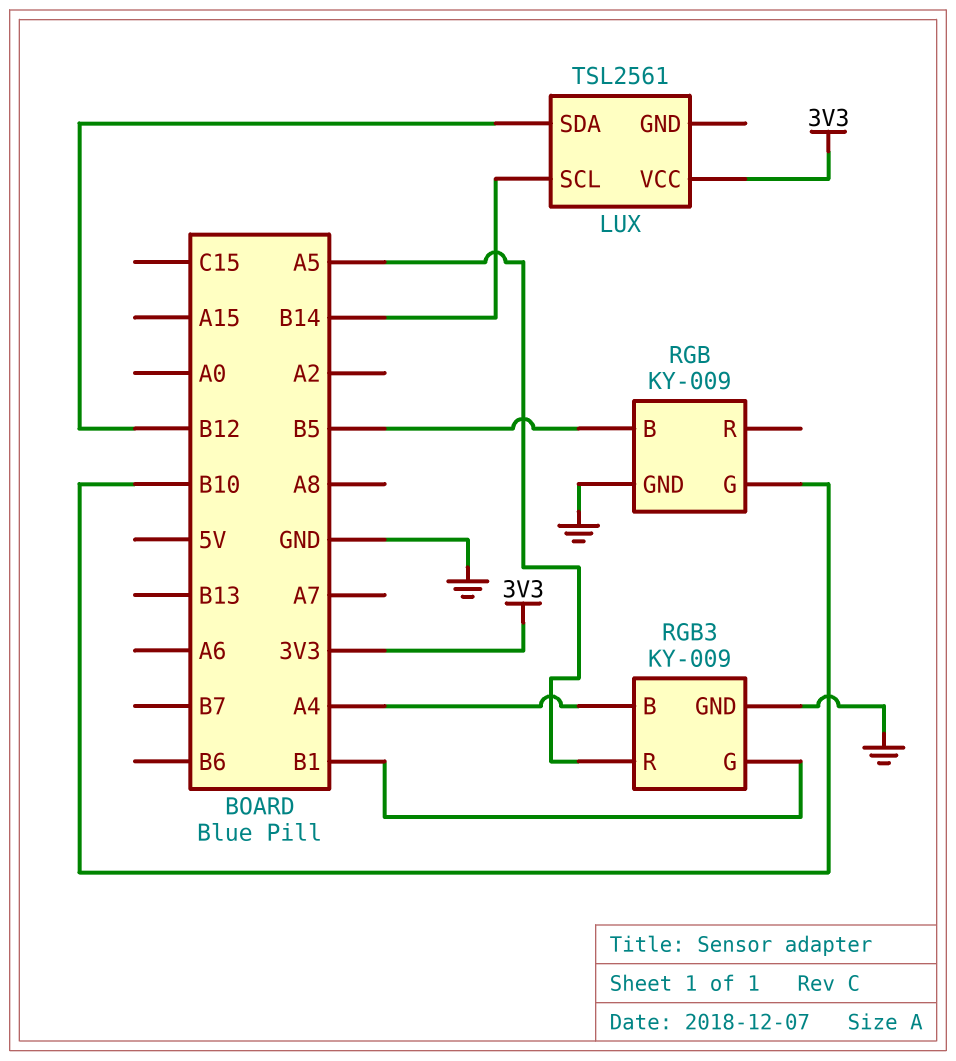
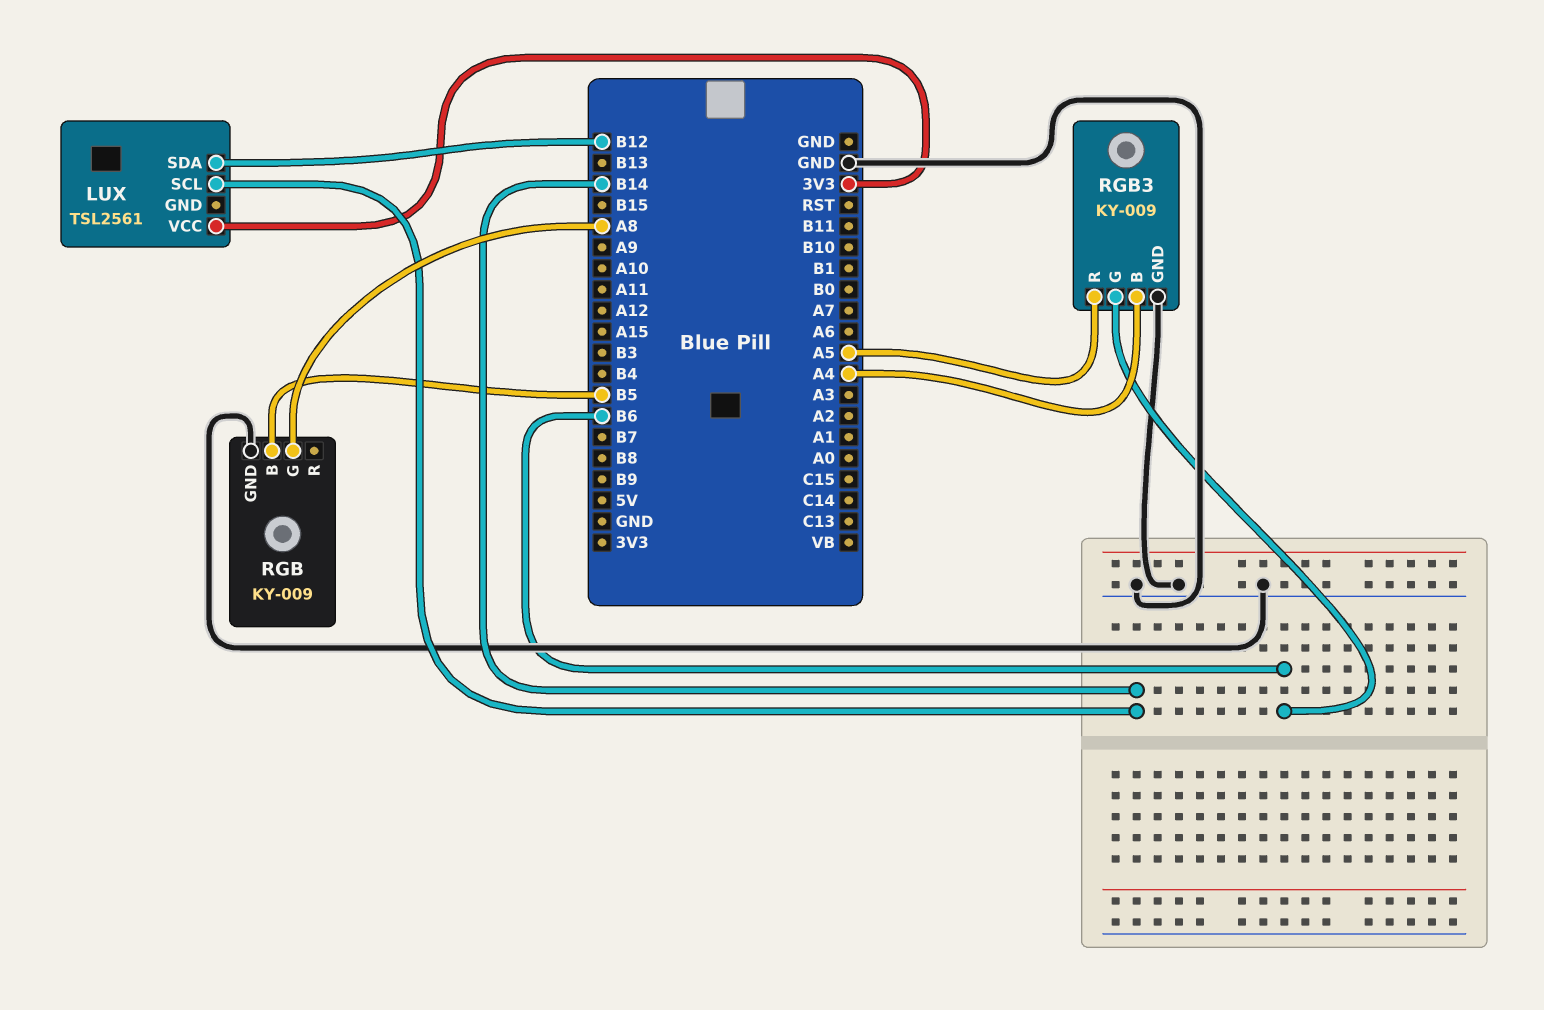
RGB pin G: B10 -> A8
RGB3 pin G: B1 -> B6

